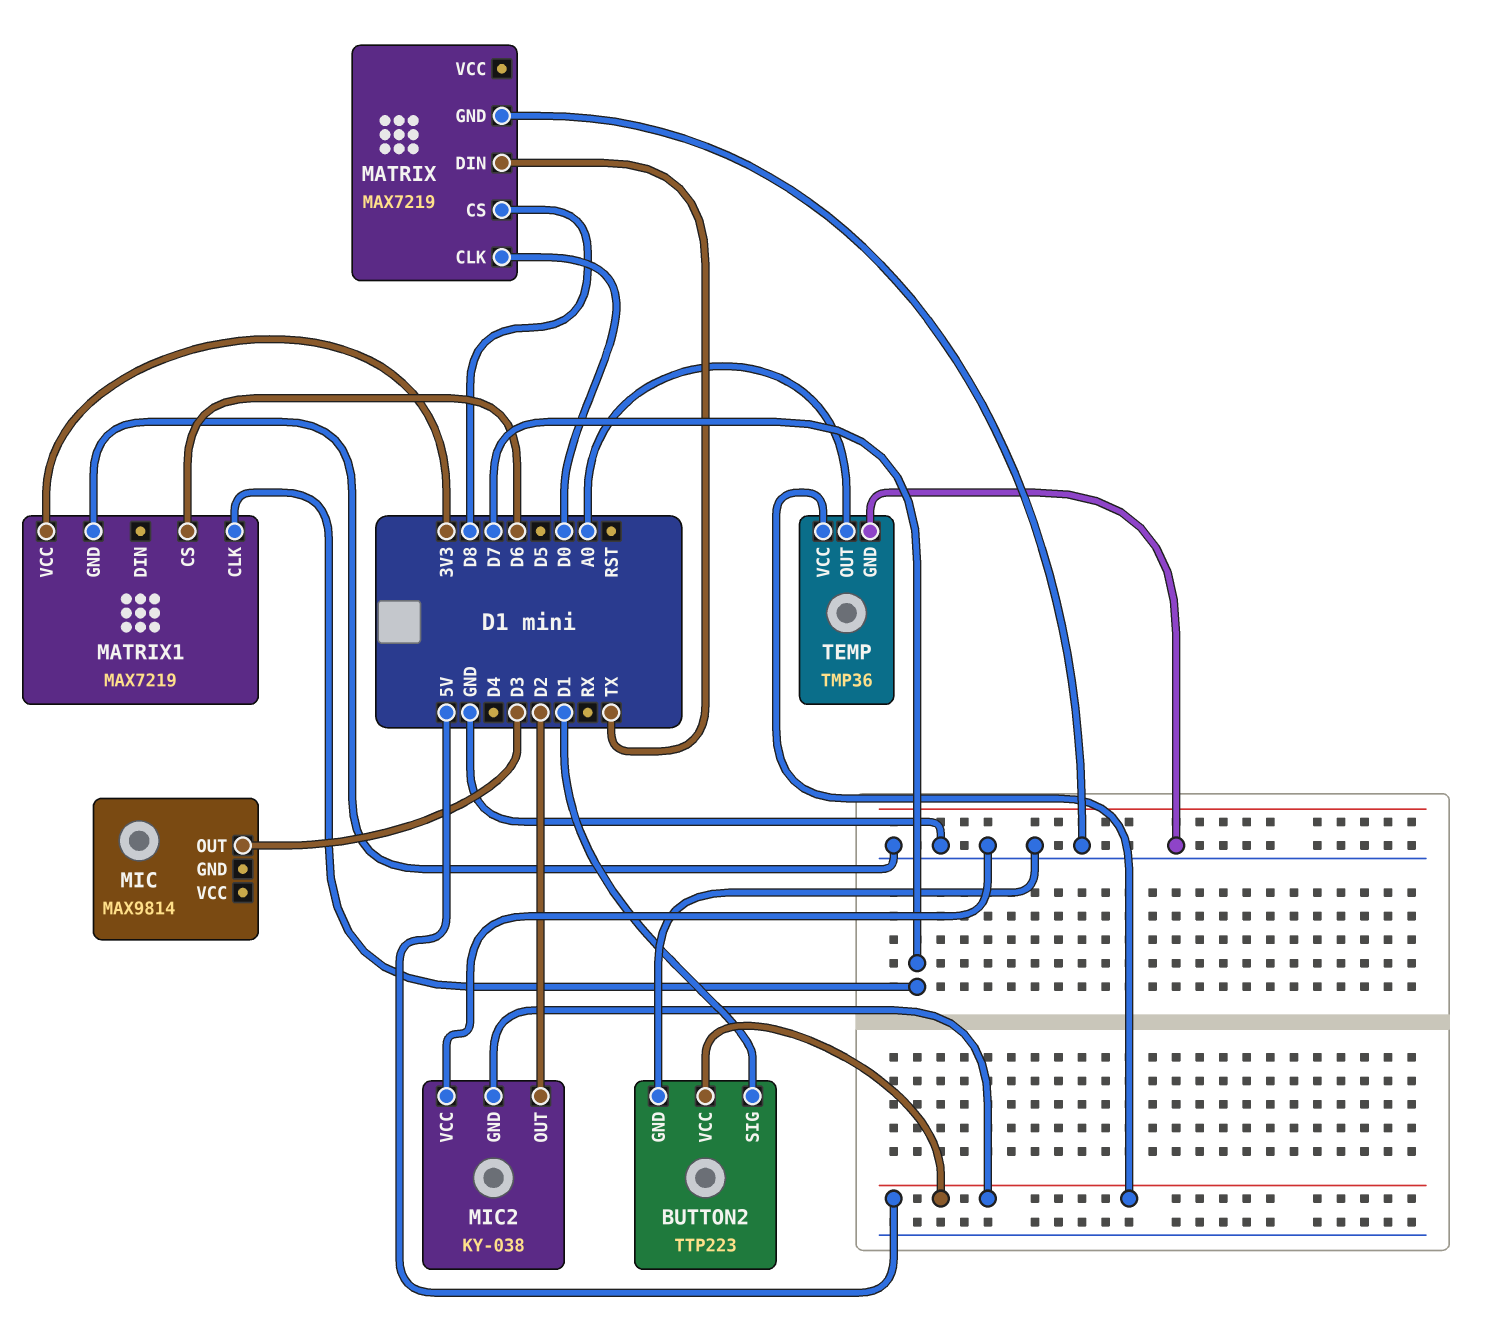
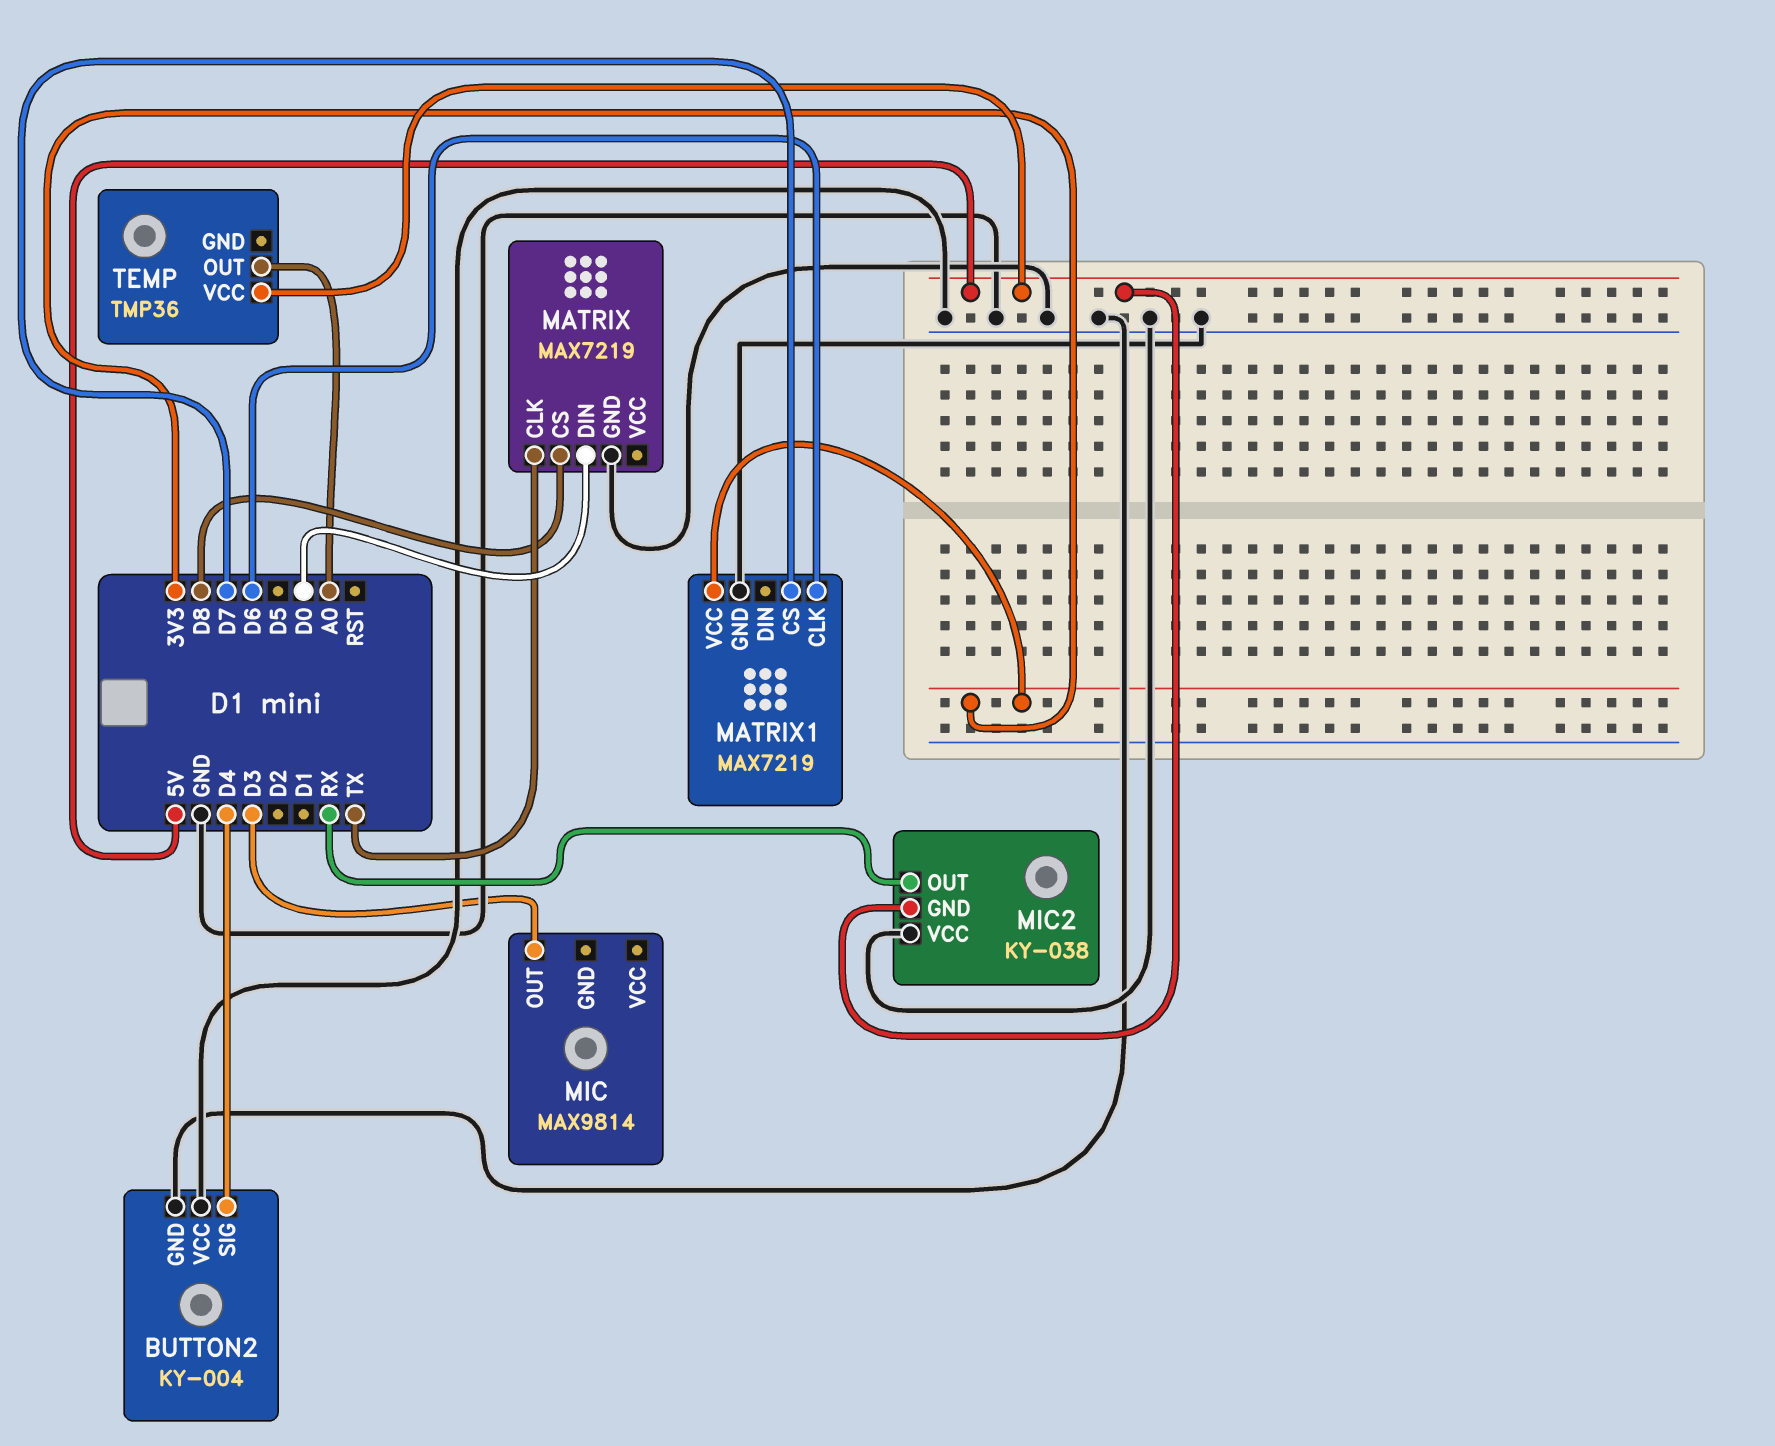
BUTTON2: TTP223 -> KY-004
BUTTON2 pin SIG: D1 -> D4
BUTTON2 pin VCC: 5V -> GND
MATRIX pin CLK: D0 -> TX
MATRIX pin DIN: TX -> D0
MATRIX1 pin CLK: D7 -> D6
MATRIX1 pin CS: D6 -> D7
MIC2 pin OUT: D2 -> RX
TEMP pin GND: GND -> none

